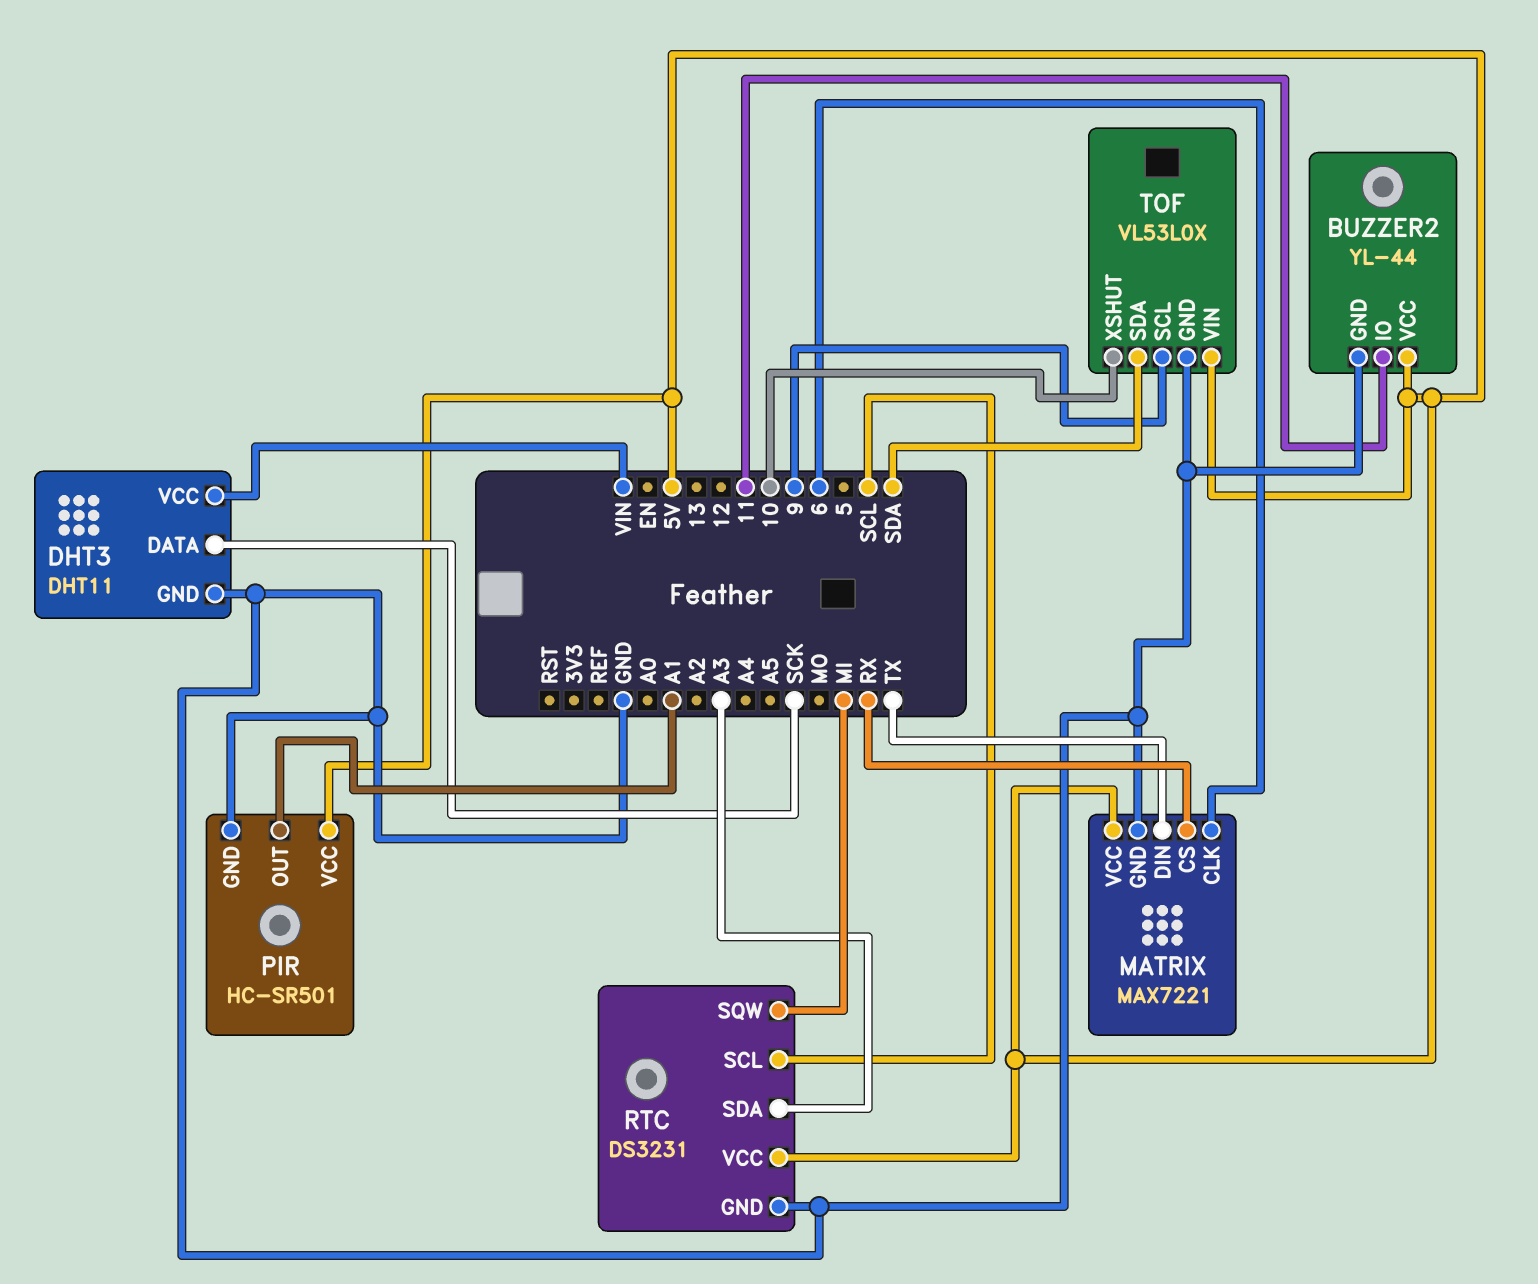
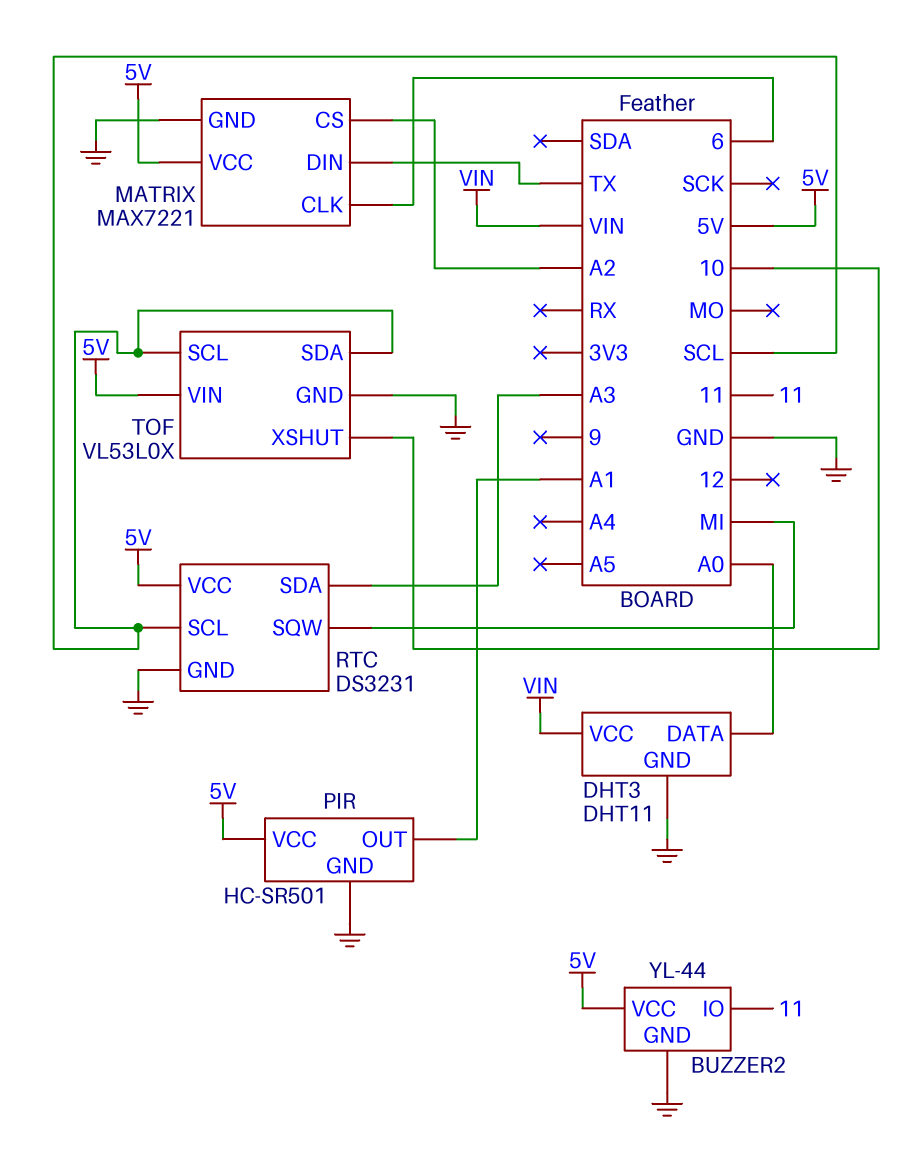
DHT3 pin DATA: SCK -> A0
MATRIX pin CS: RX -> A2
TOF pin SCL: 9 -> SCL
TOF pin SDA: SDA -> SCL

